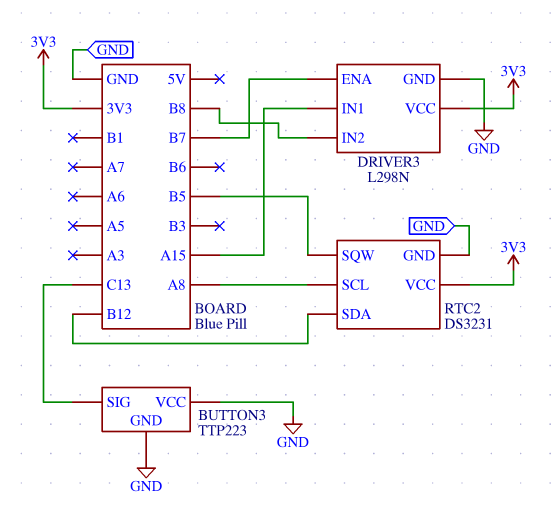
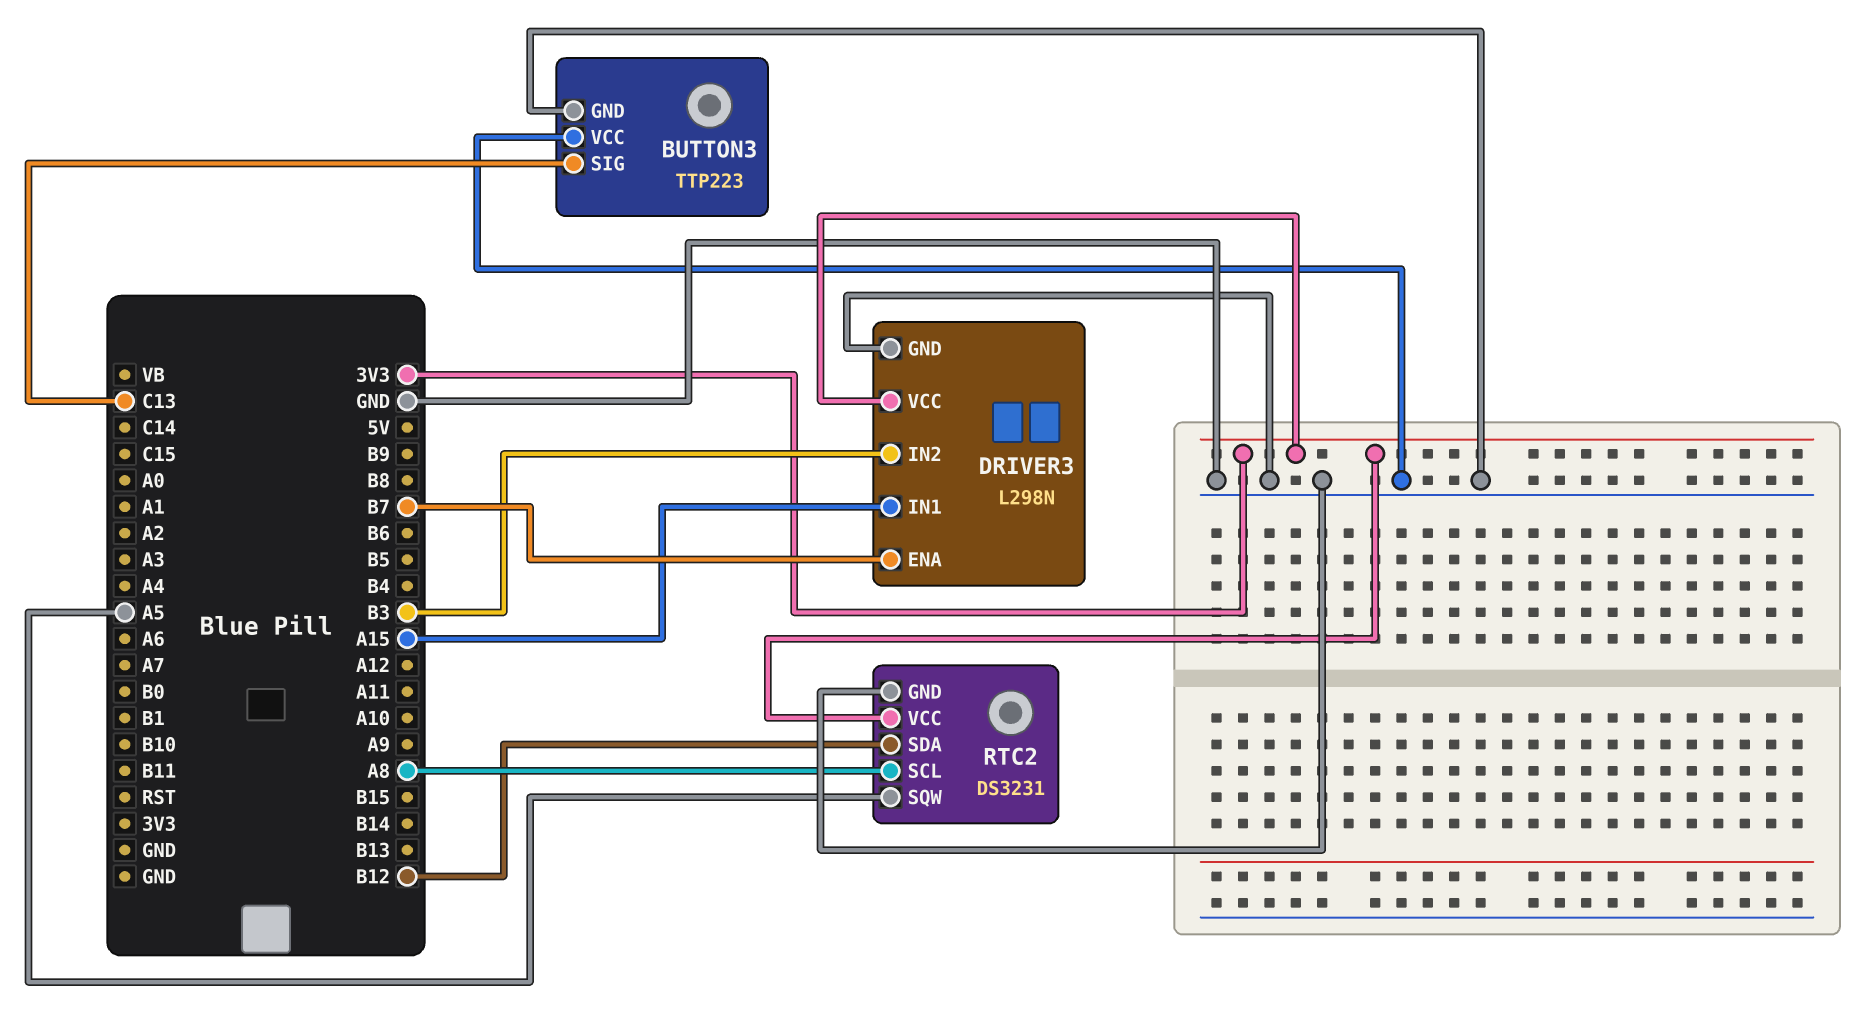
DRIVER3 pin IN2: B8 -> B3
RTC2 pin SQW: B5 -> A5

